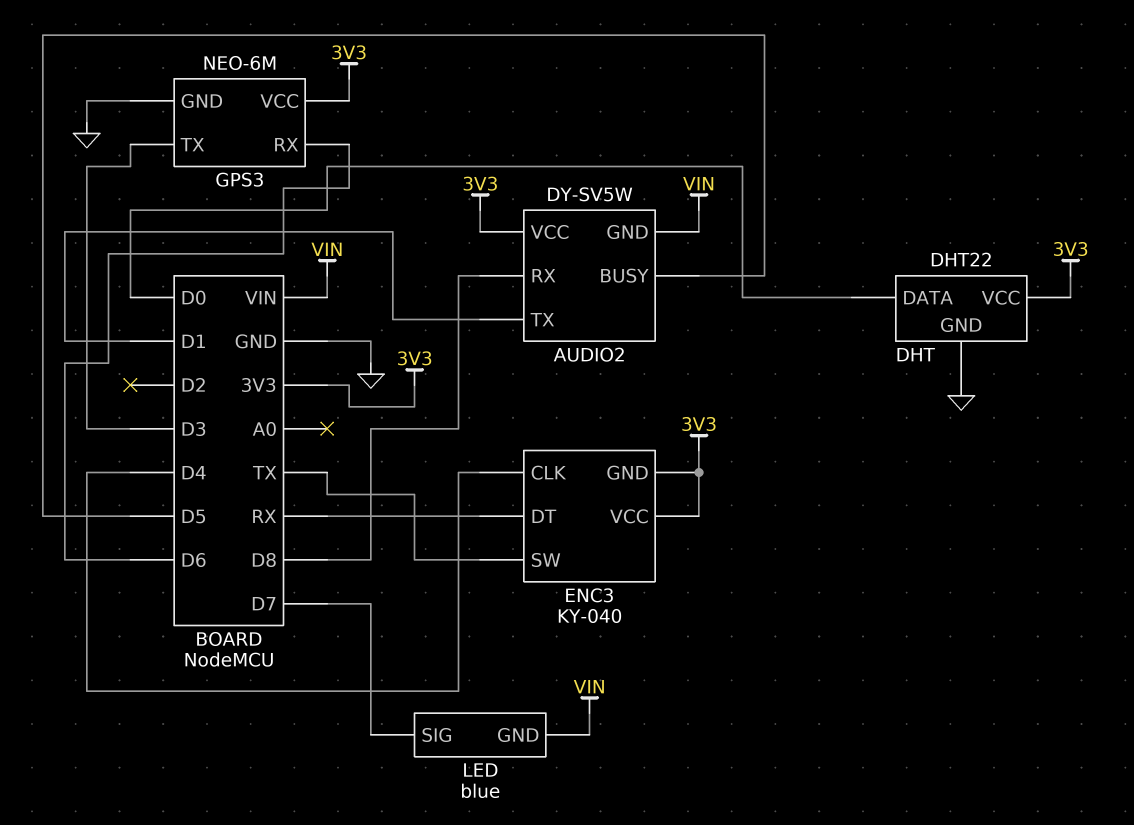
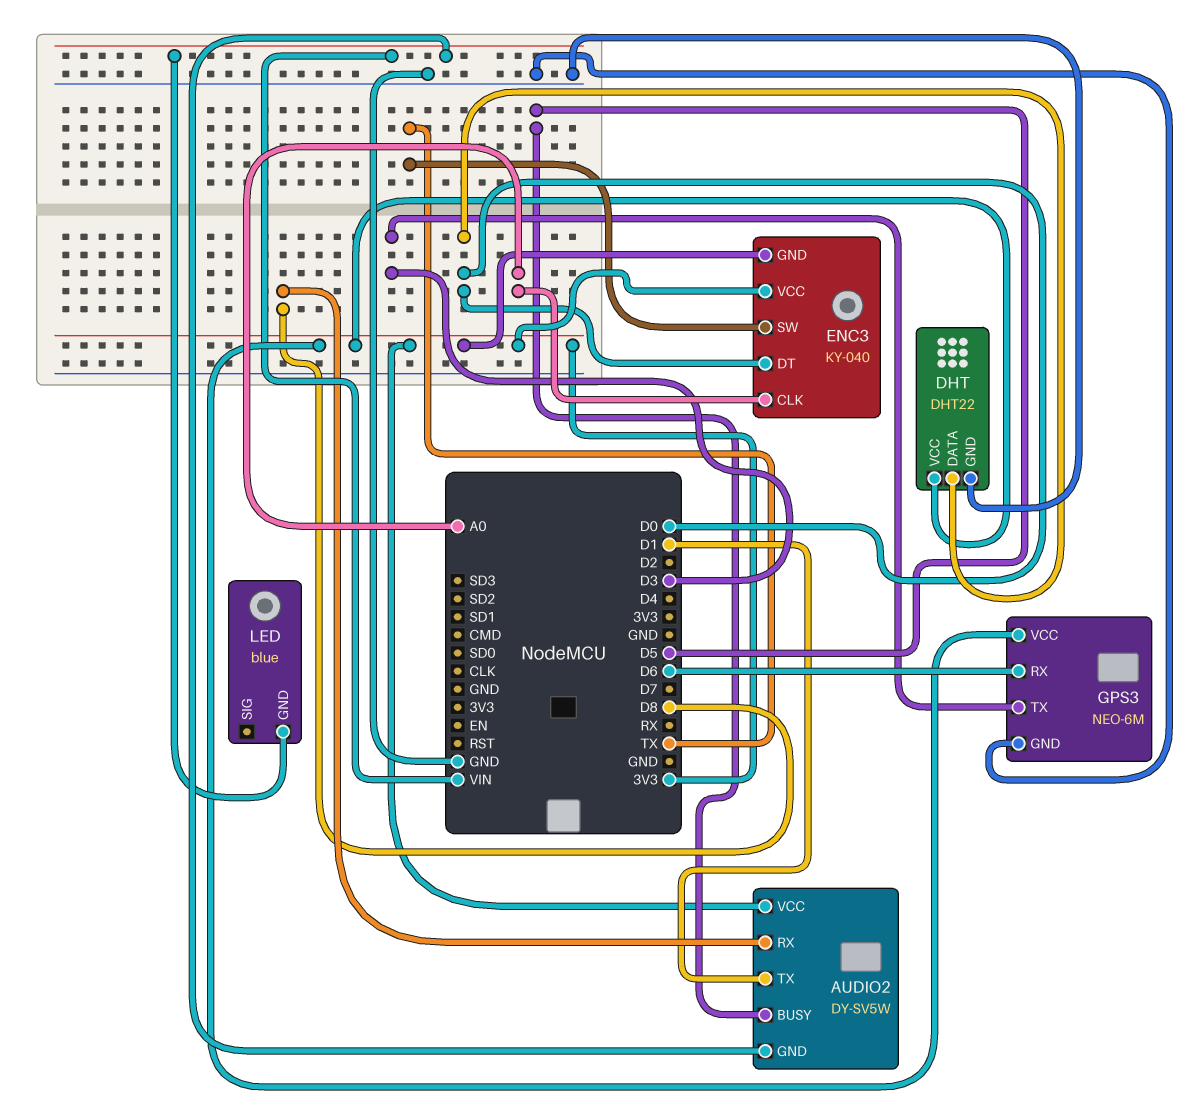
ENC3 pin CLK: D4 -> A0
ENC3 pin DT: RX -> D0
LED pin SIG: D7 -> none

